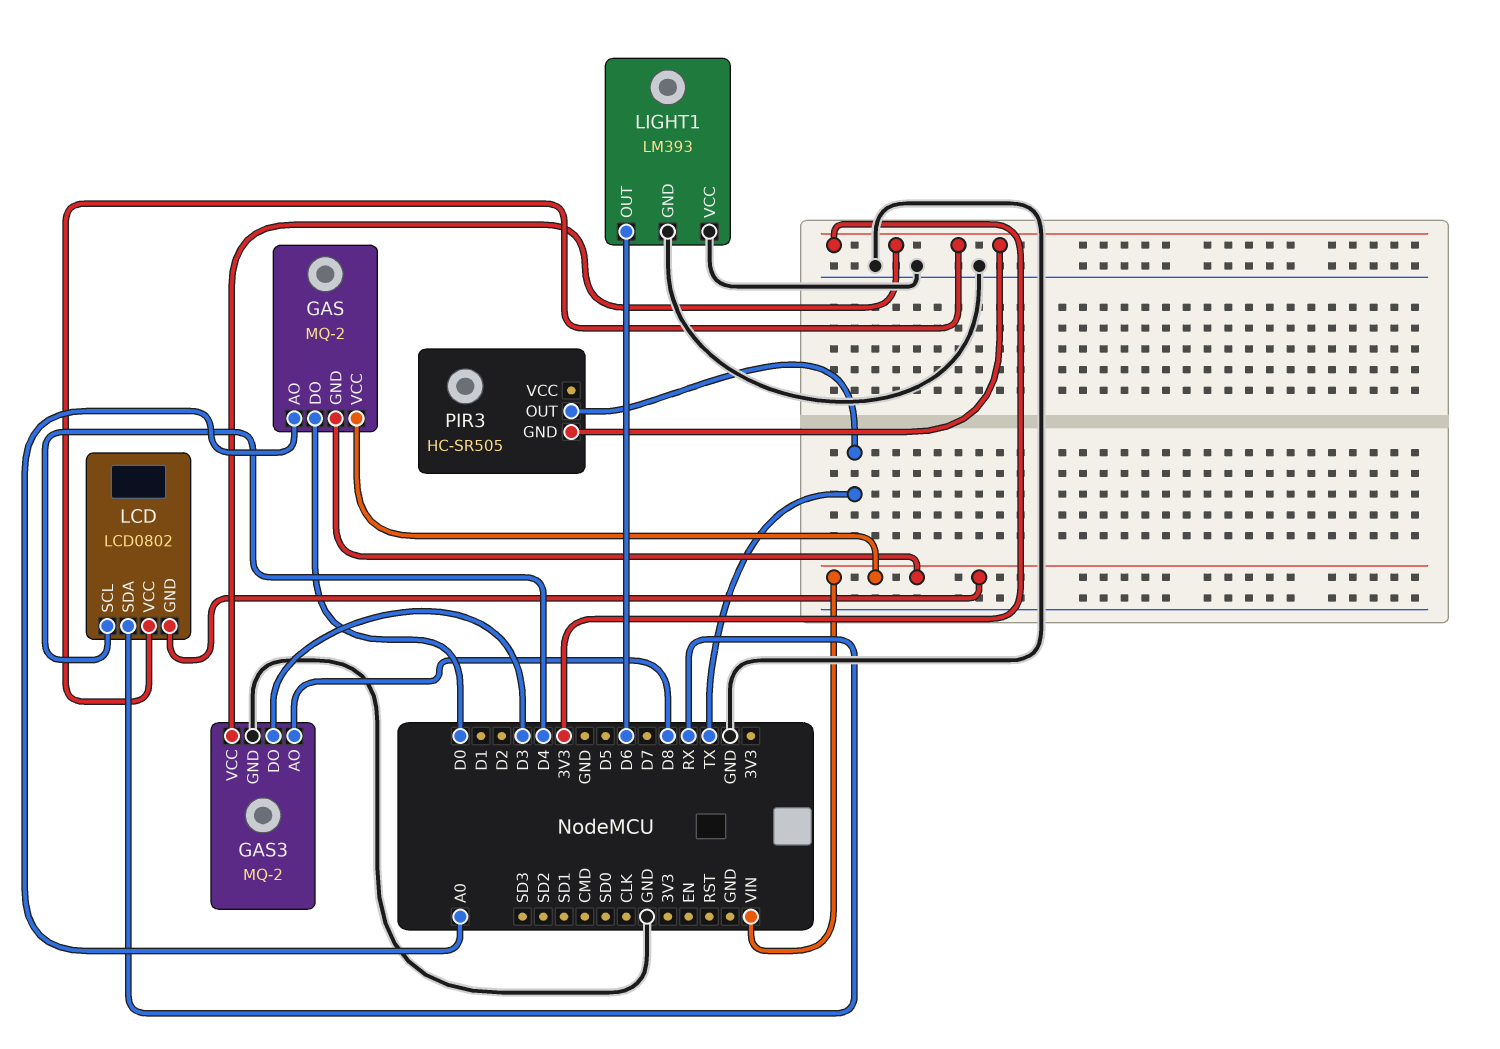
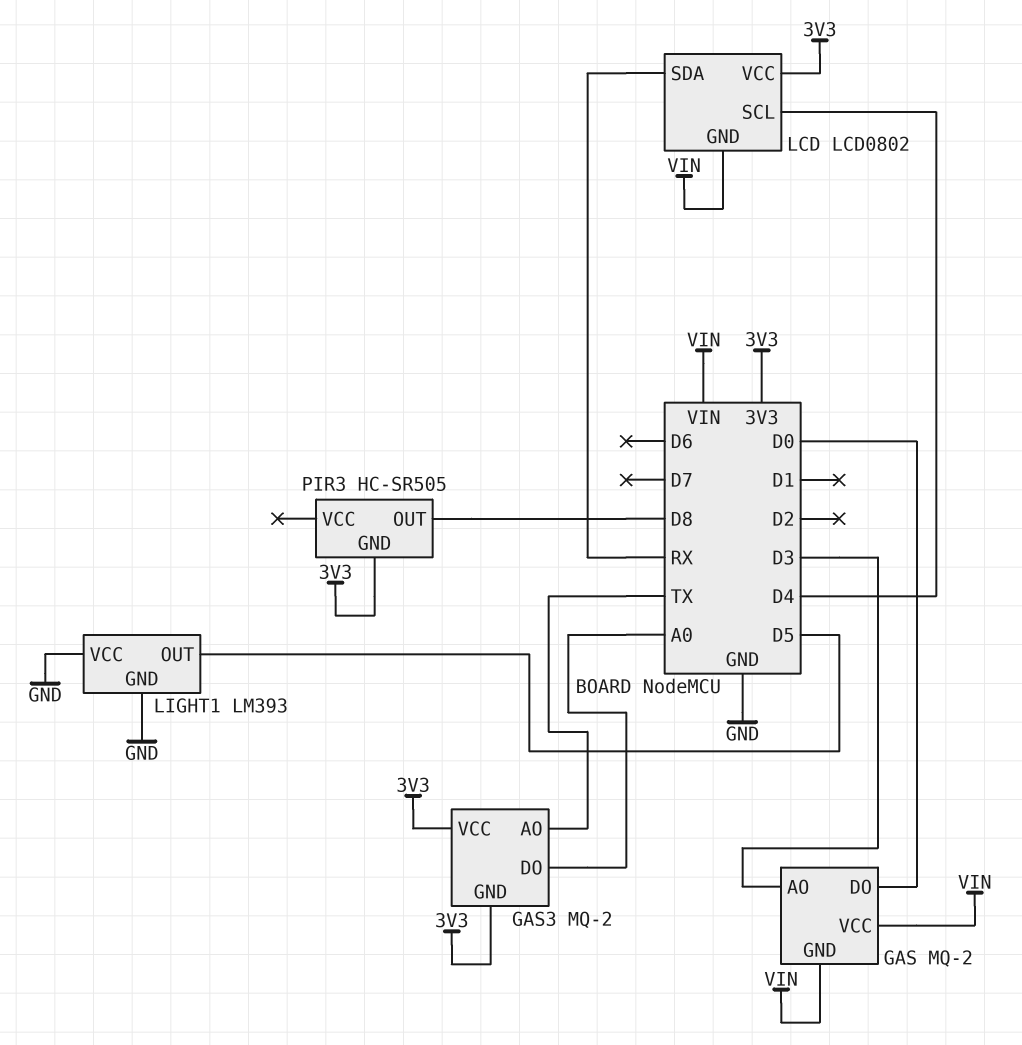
GAS pin AO: A0 -> D3
GAS3 pin AO: D8 -> TX
GAS3 pin DO: D3 -> A0
GAS3 pin GND: GND -> 3V3
LIGHT1 pin OUT: D6 -> D5
PIR3 pin OUT: TX -> D8

